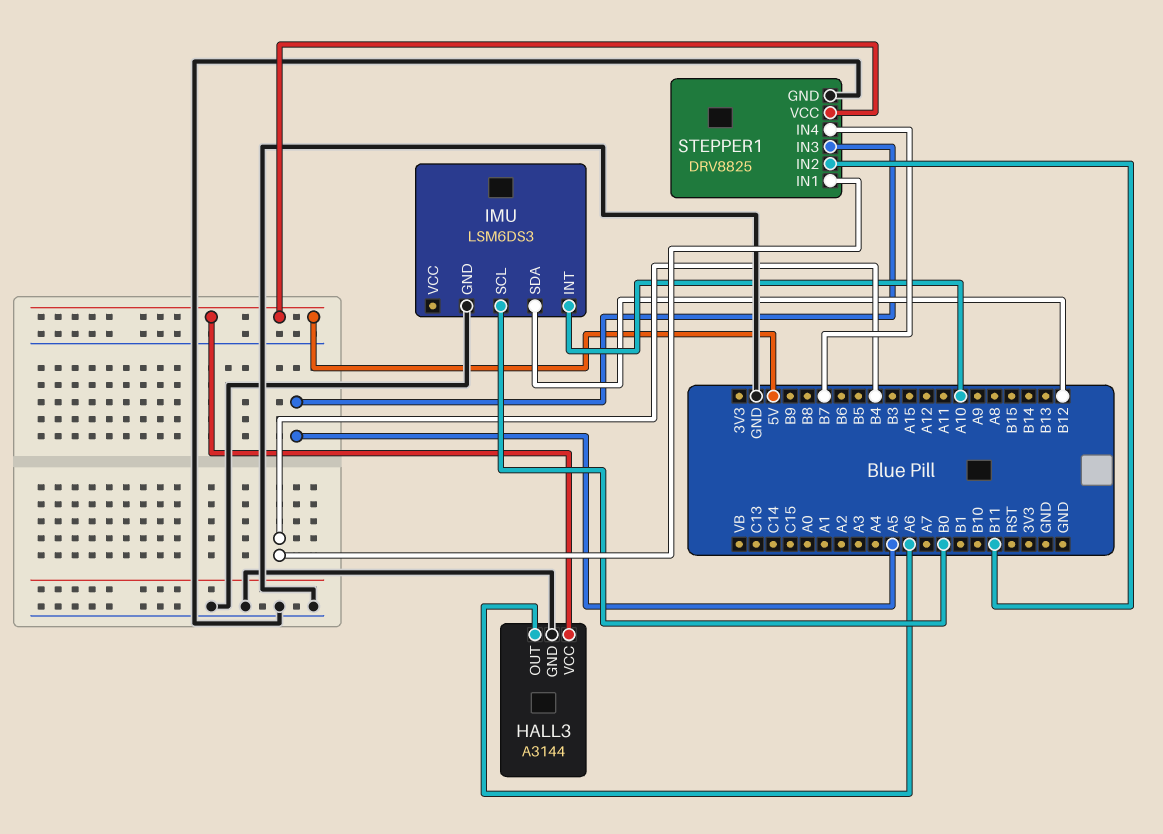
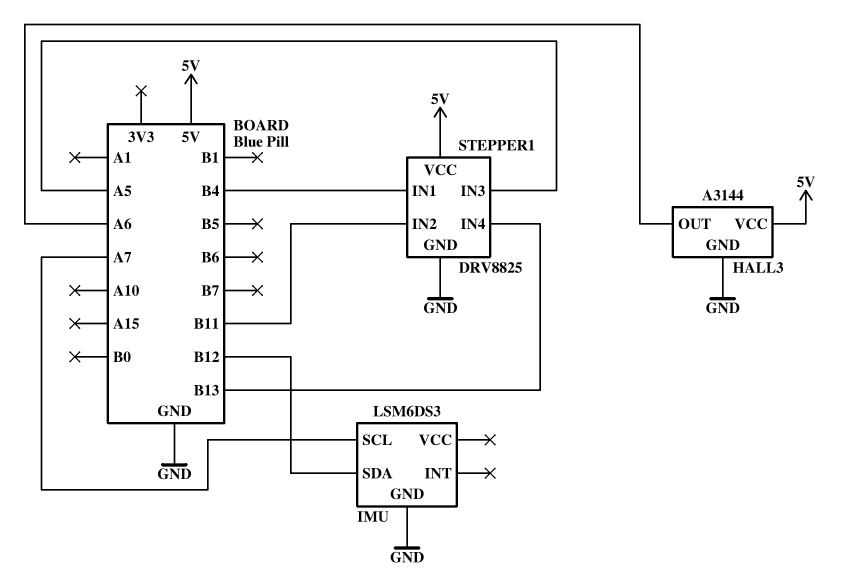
IMU pin INT: A10 -> none
IMU pin SCL: B0 -> A7
STEPPER1 pin IN4: B7 -> B13

